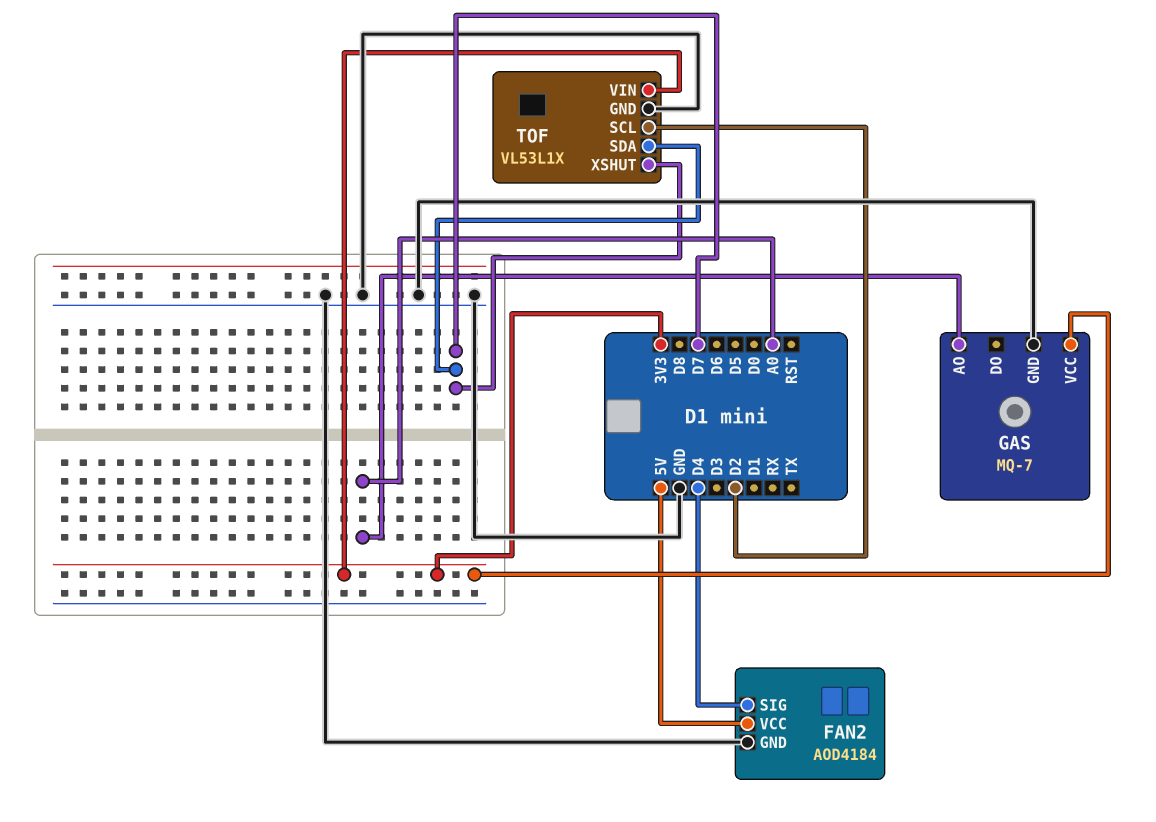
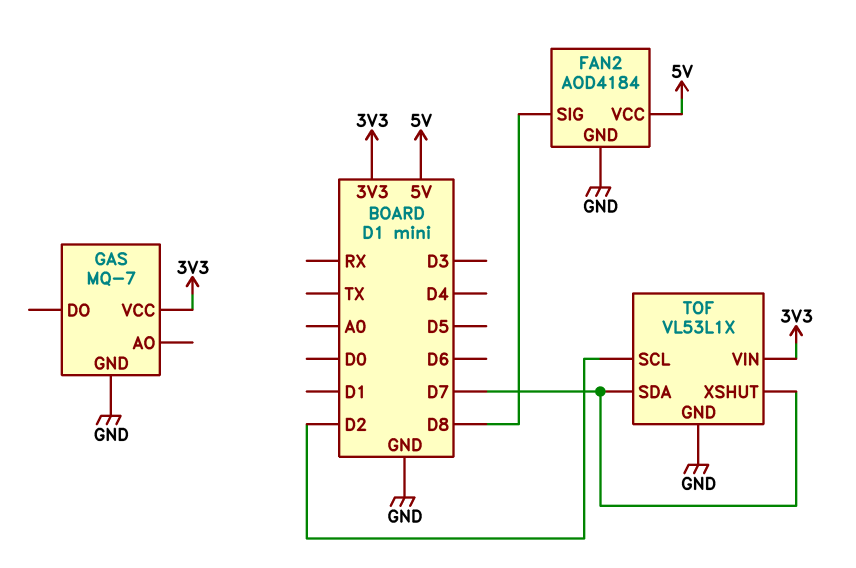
FAN2 pin SIG: D4 -> D8
GAS pin AO: A0 -> none

